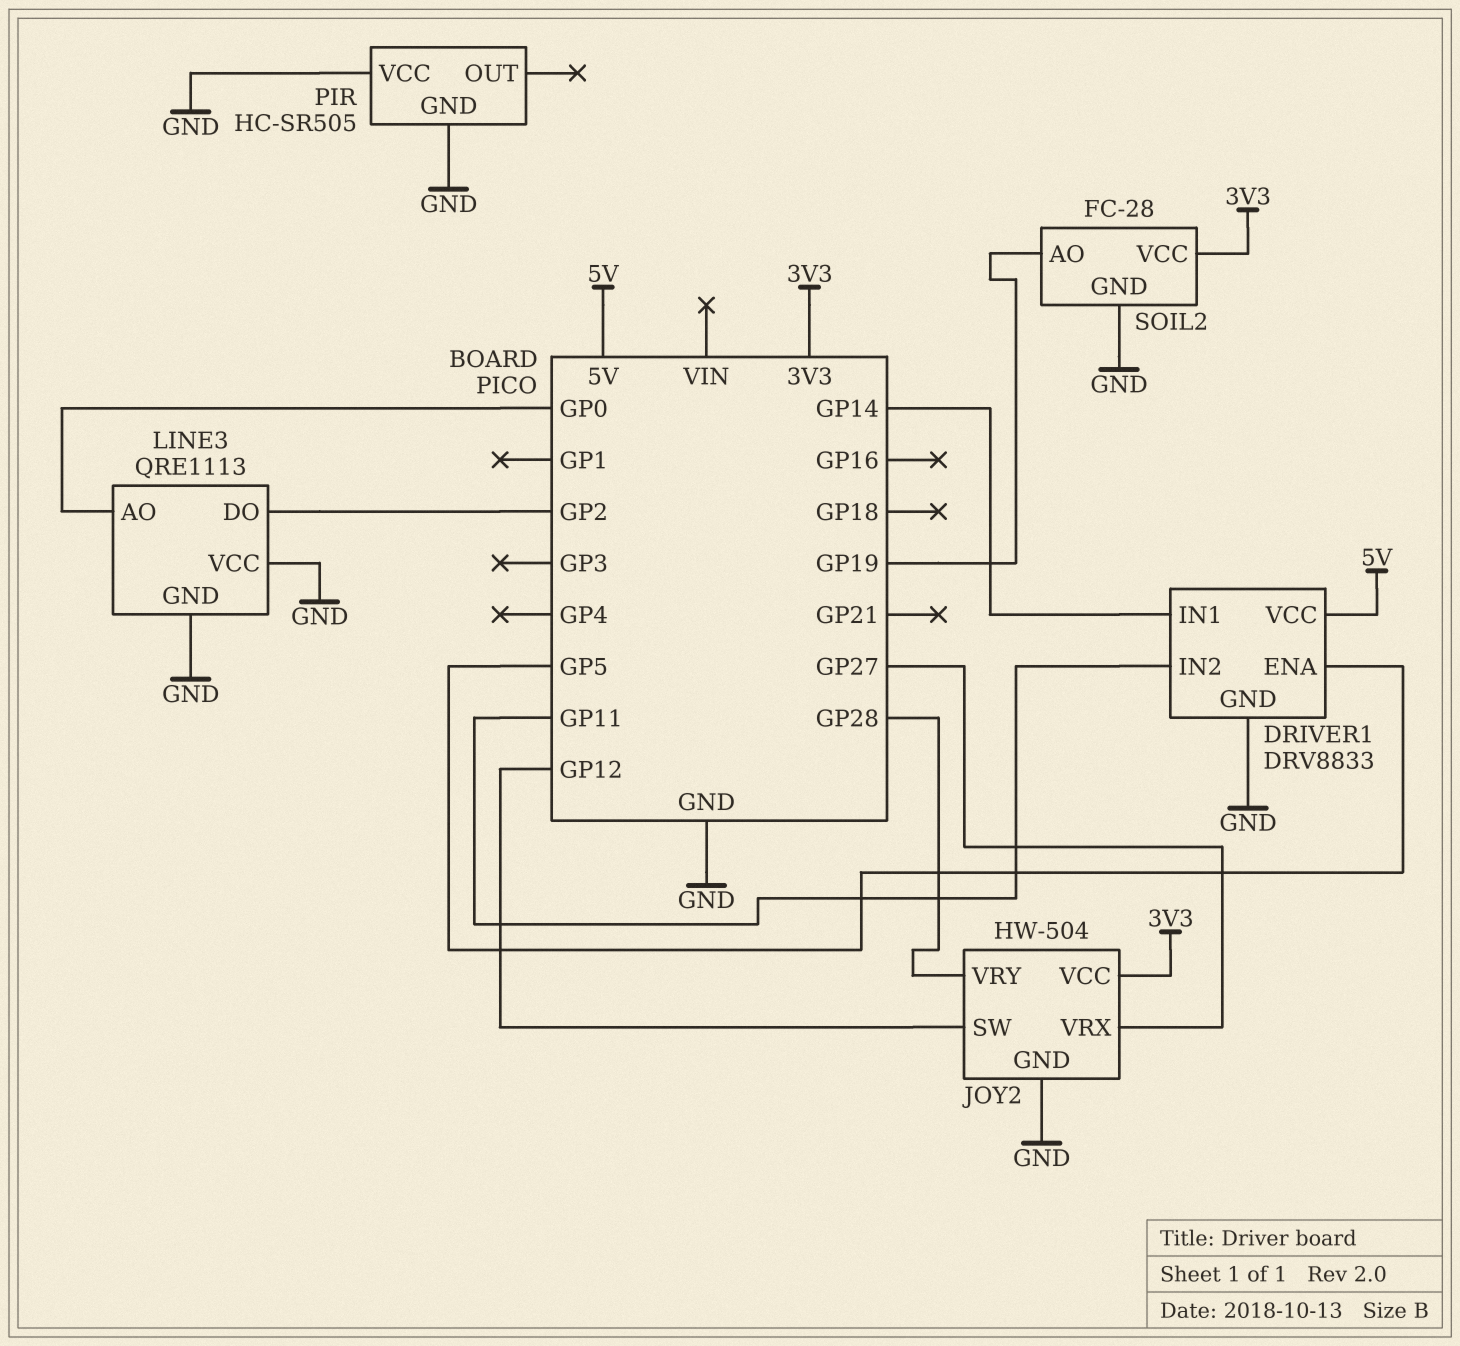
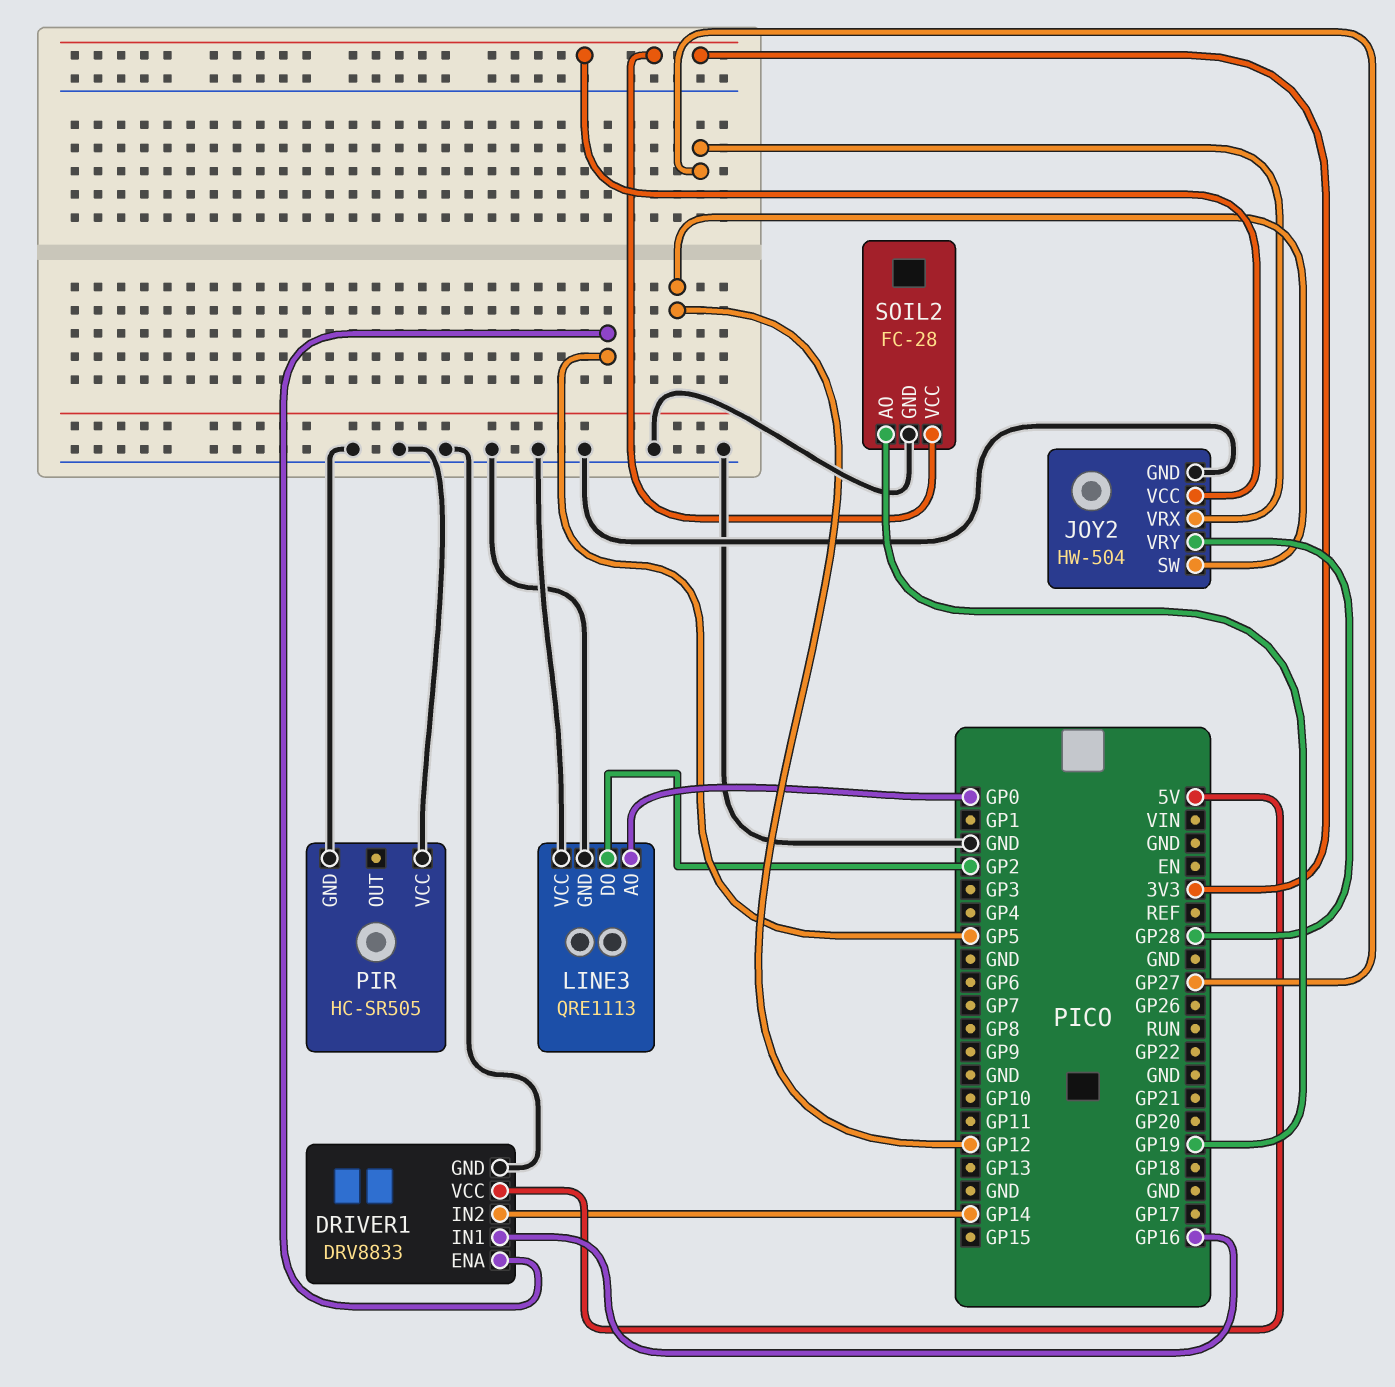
DRIVER1 pin IN1: GP14 -> GP16
DRIVER1 pin IN2: GP11 -> GP14

